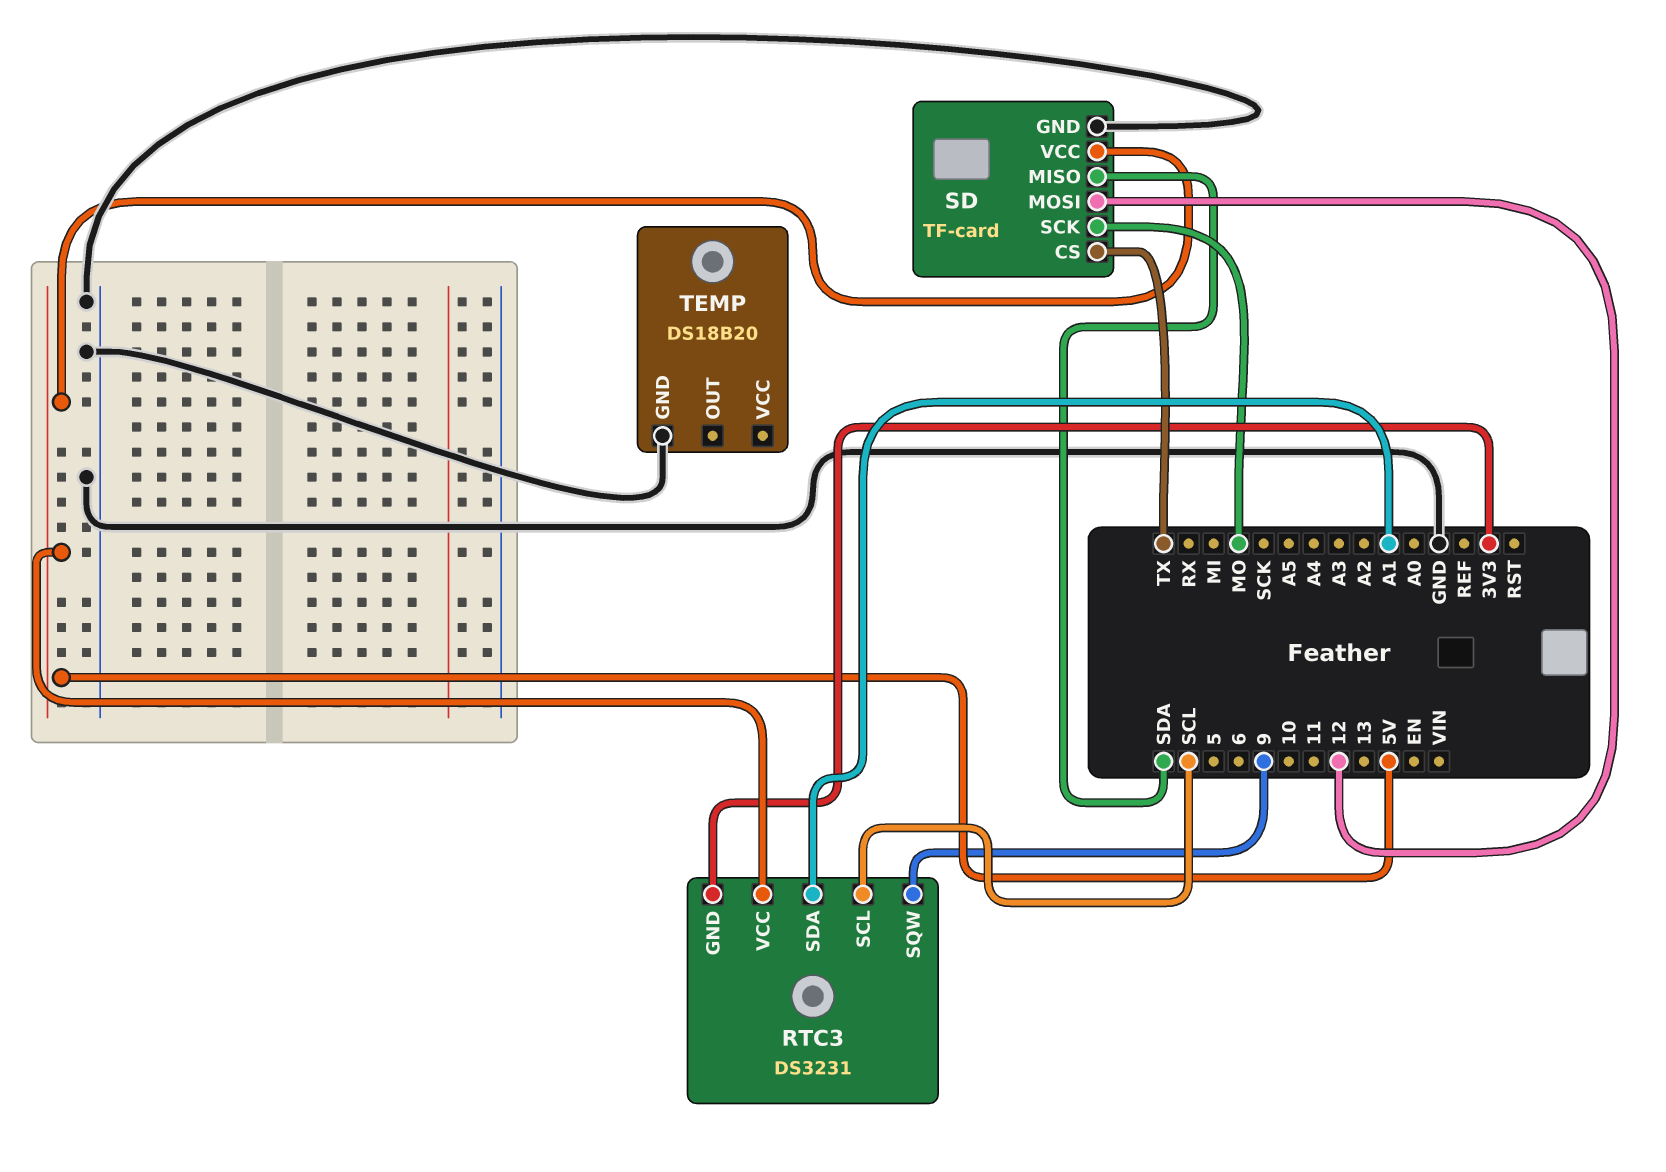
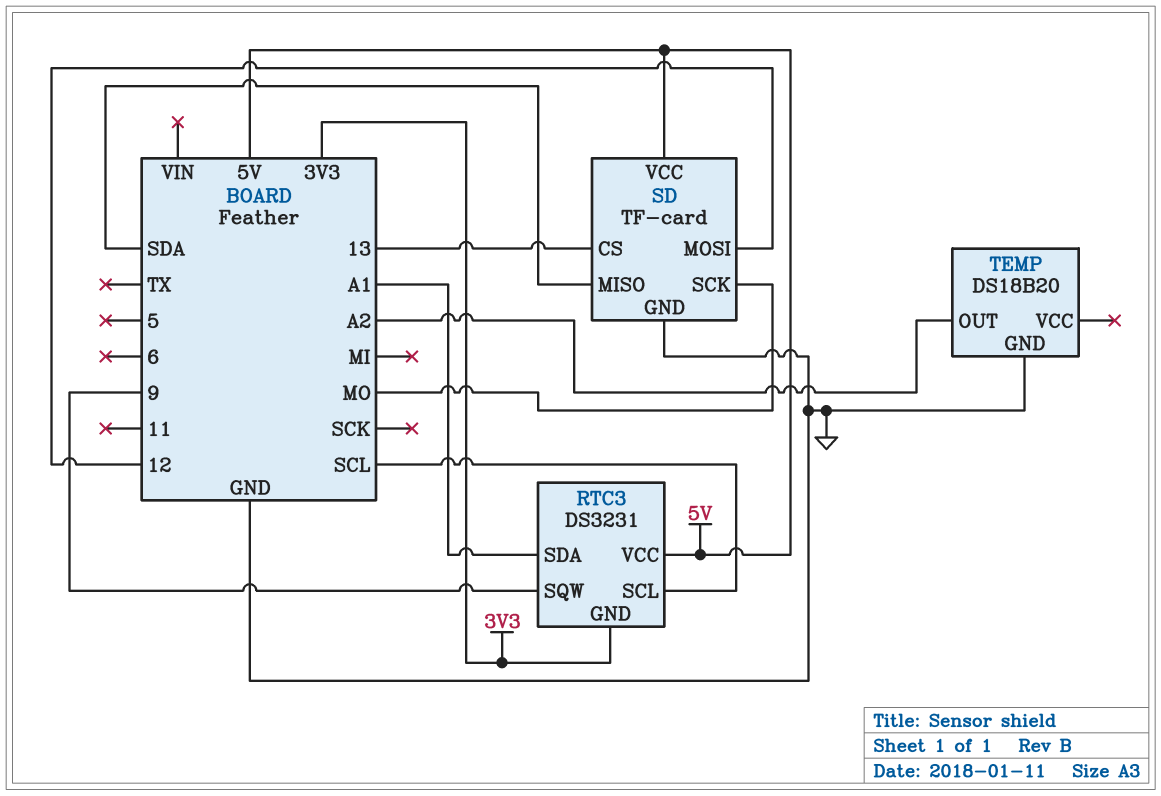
SD pin CS: TX -> 13
TEMP pin OUT: none -> A2

